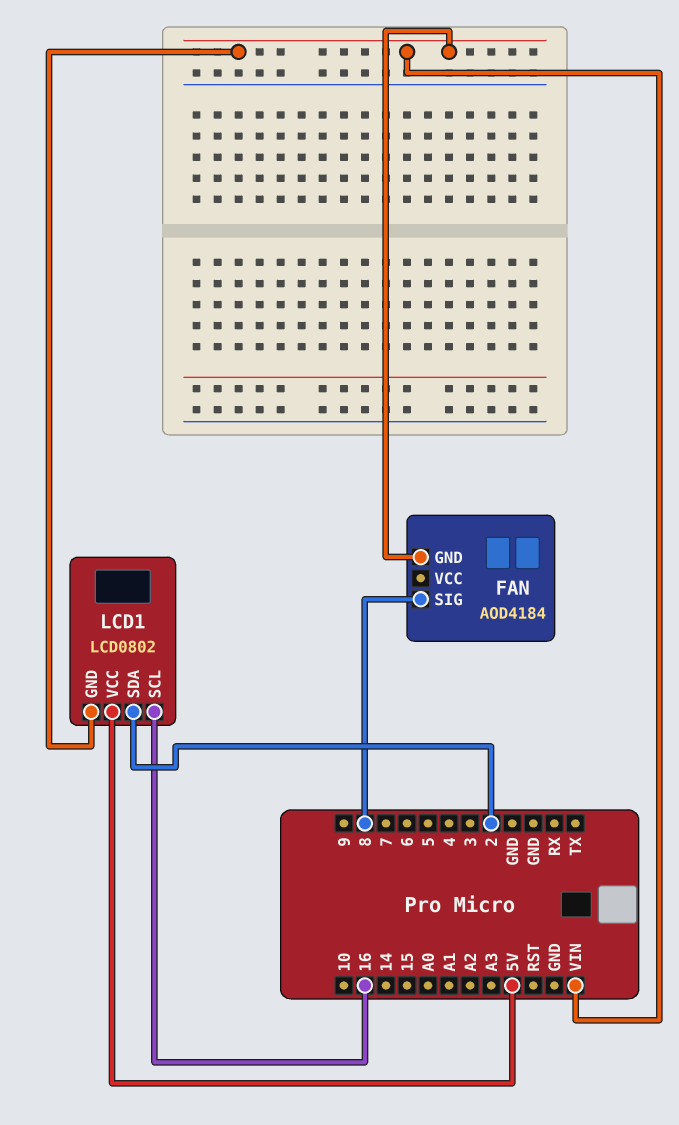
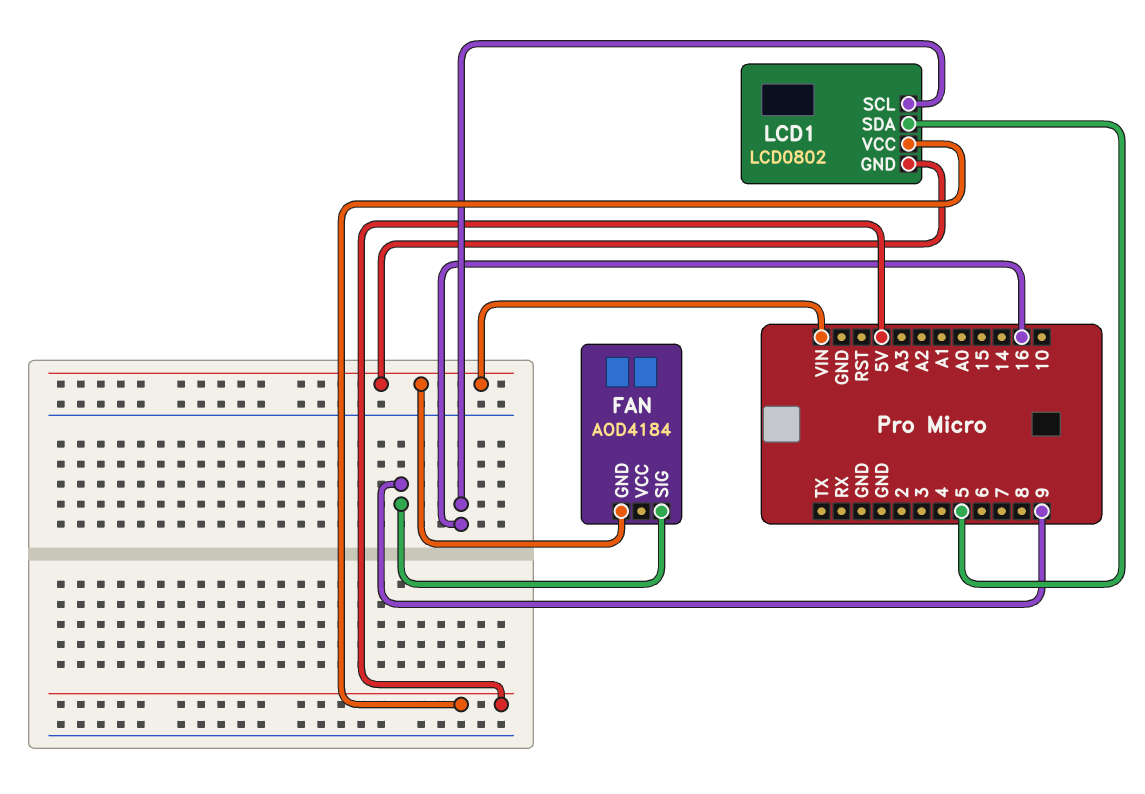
FAN pin SIG: 8 -> 9
LCD1 pin SDA: 2 -> 5

